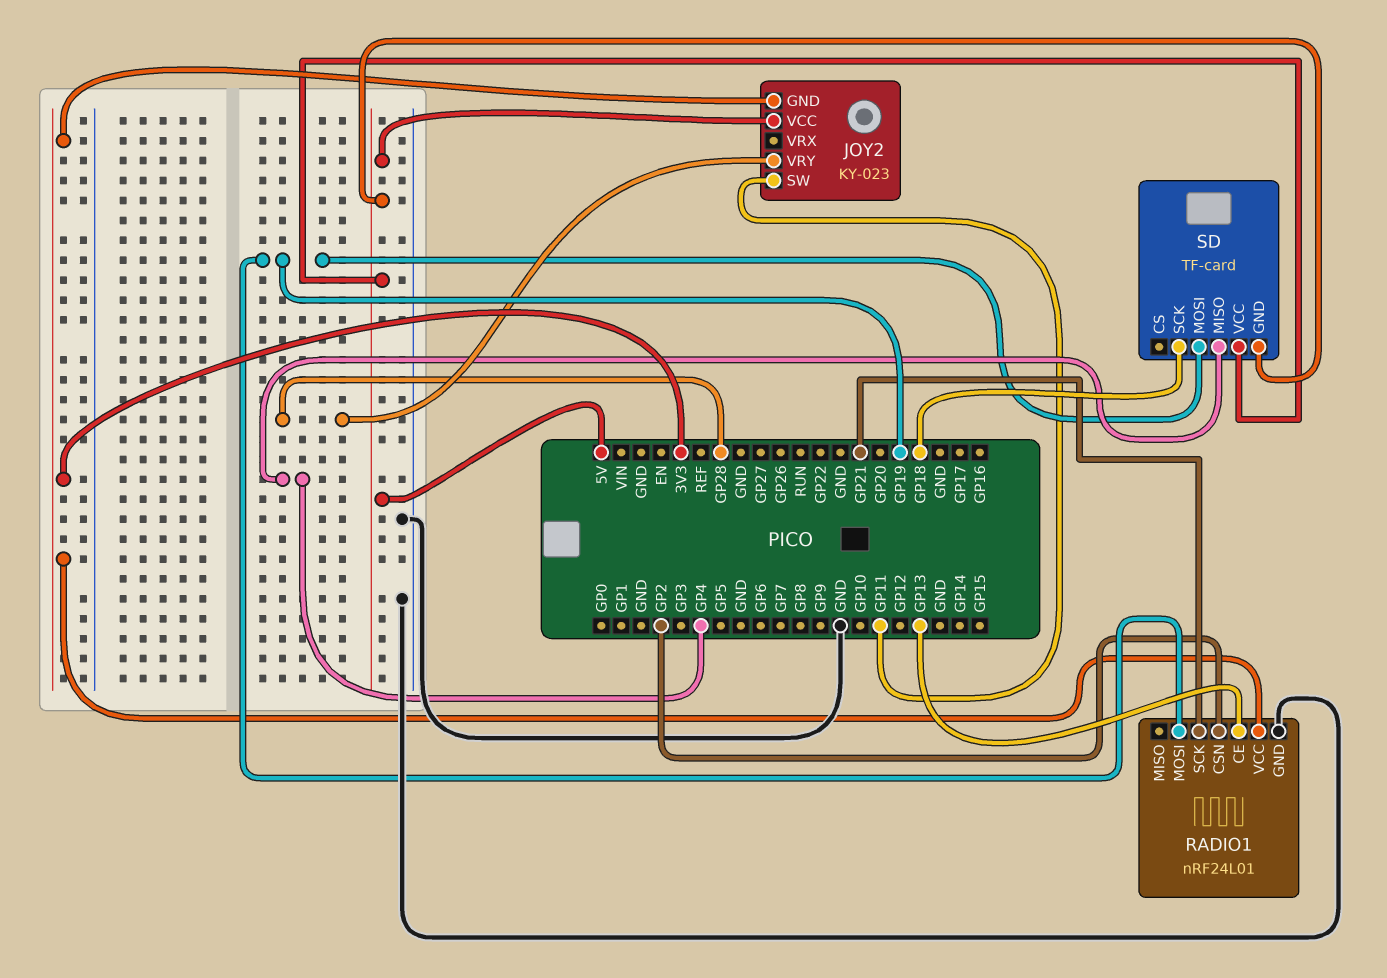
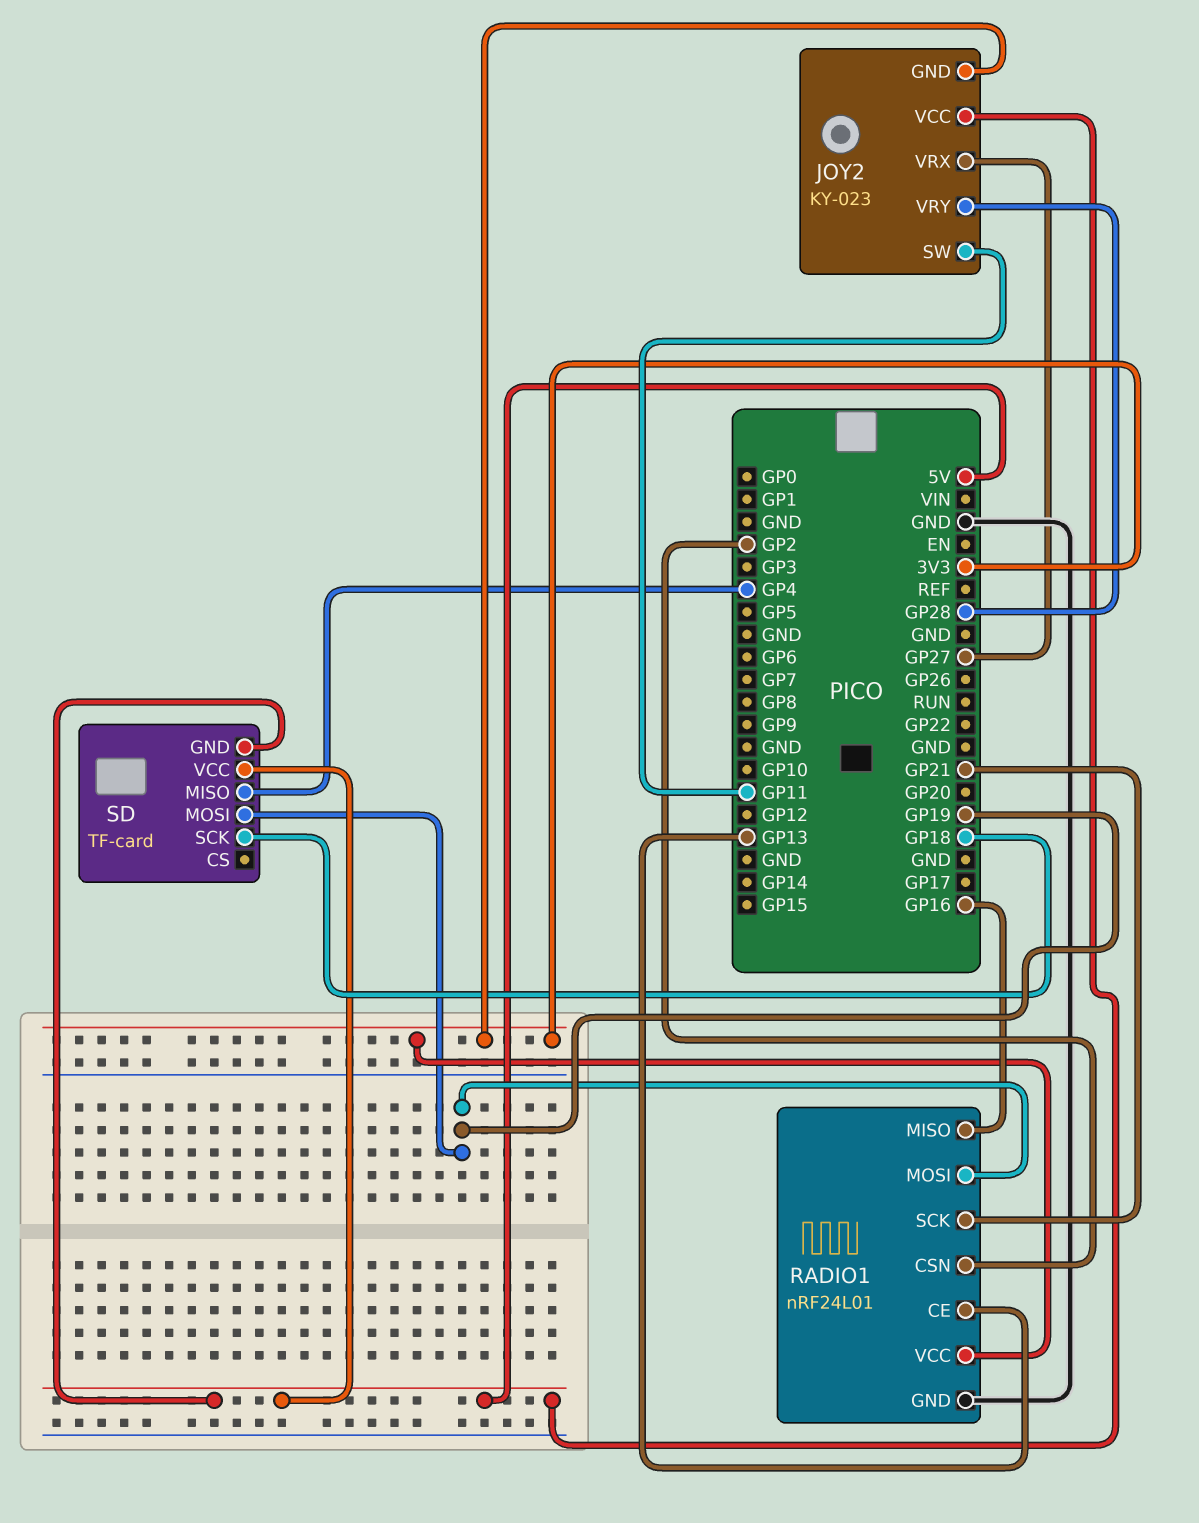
JOY2 pin VRX: none -> GP27
RADIO1 pin MISO: none -> GP16

